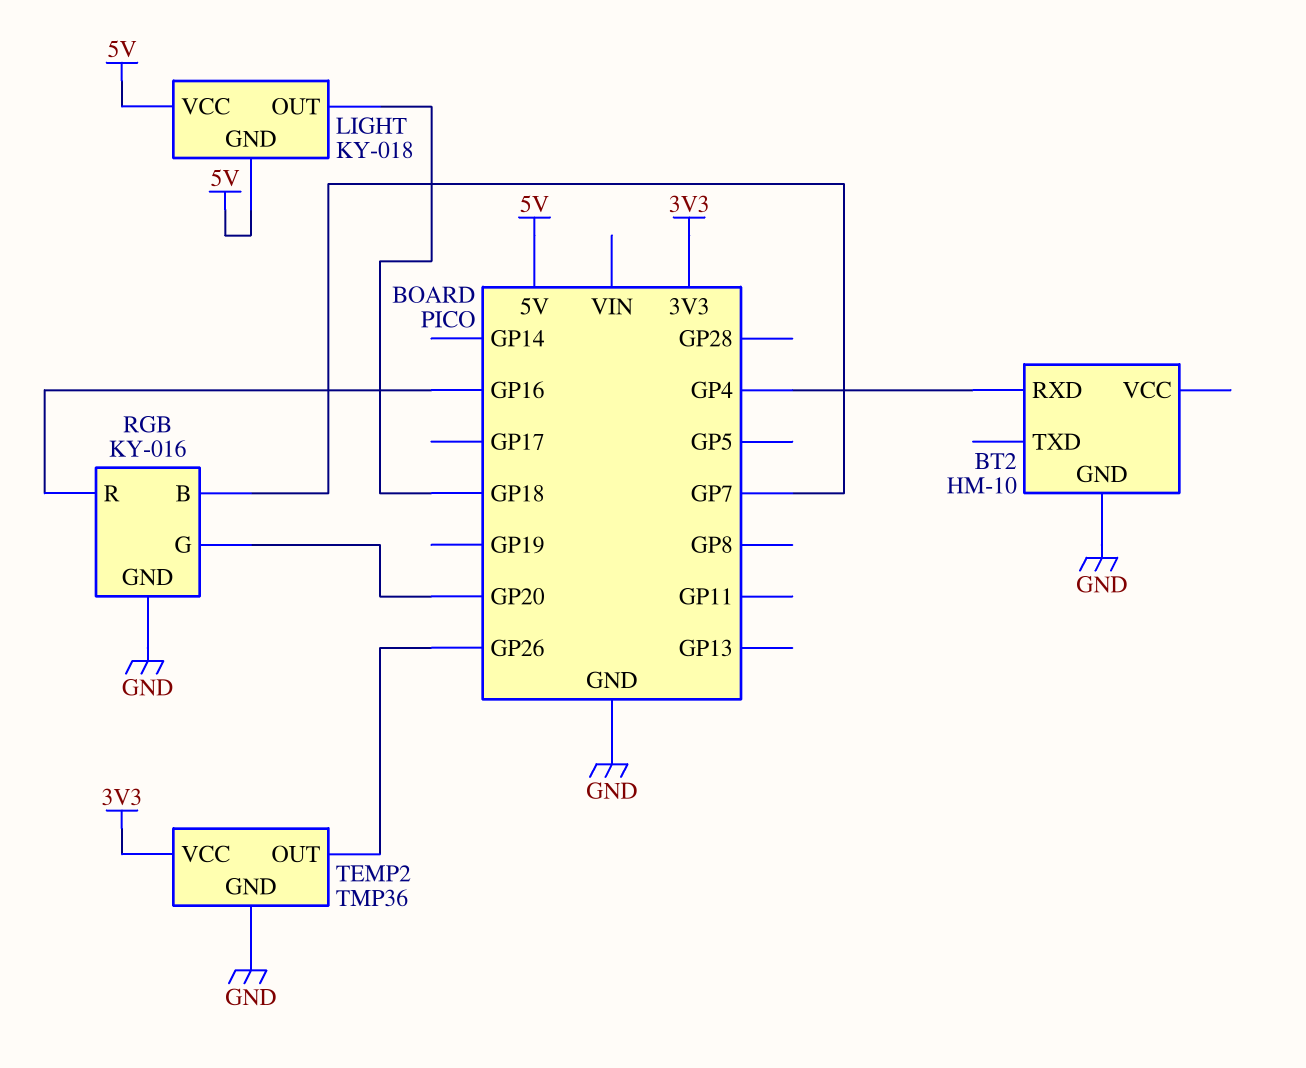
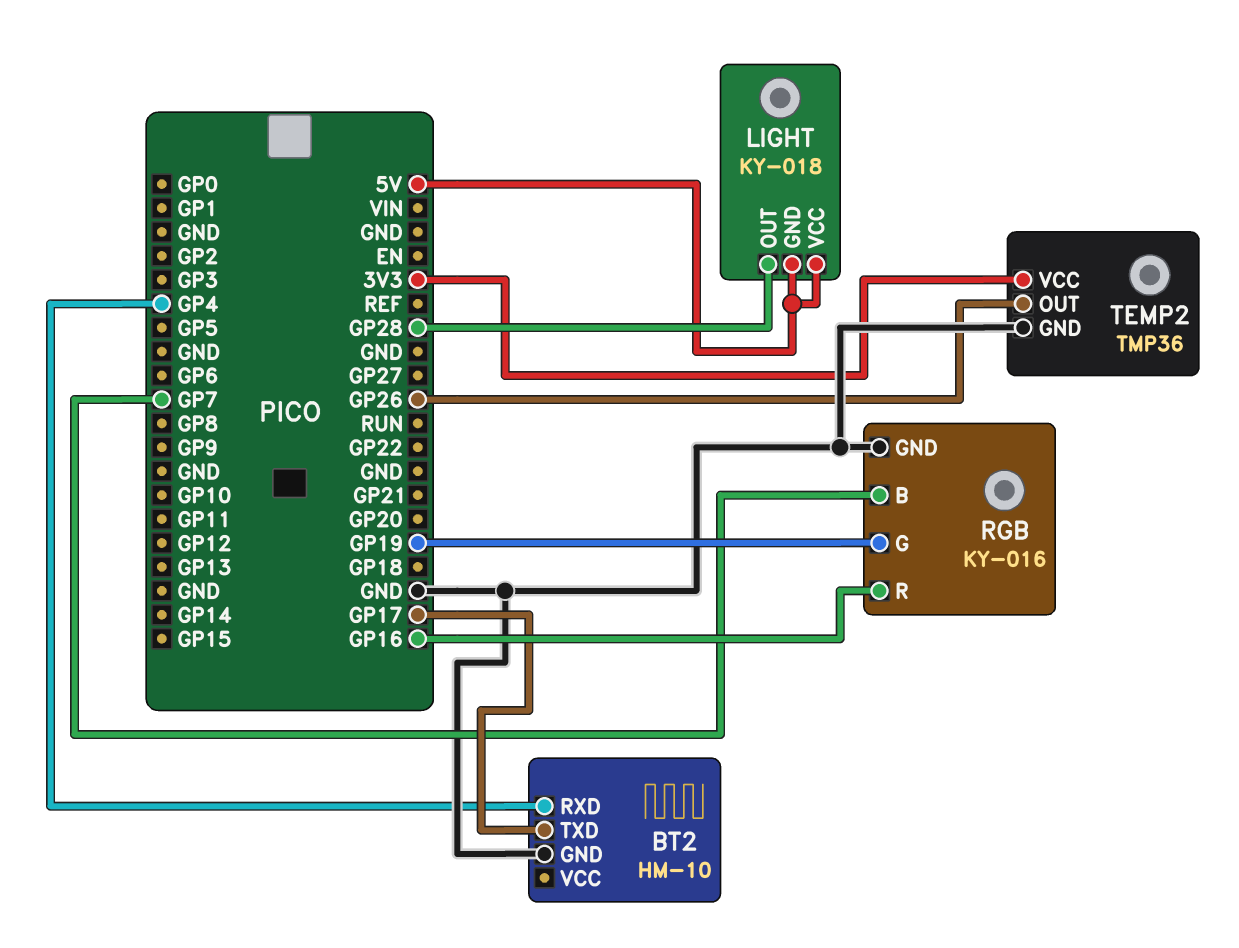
BT2 pin TXD: none -> GP17
LIGHT pin OUT: GP18 -> GP28
RGB pin G: GP20 -> GP19

